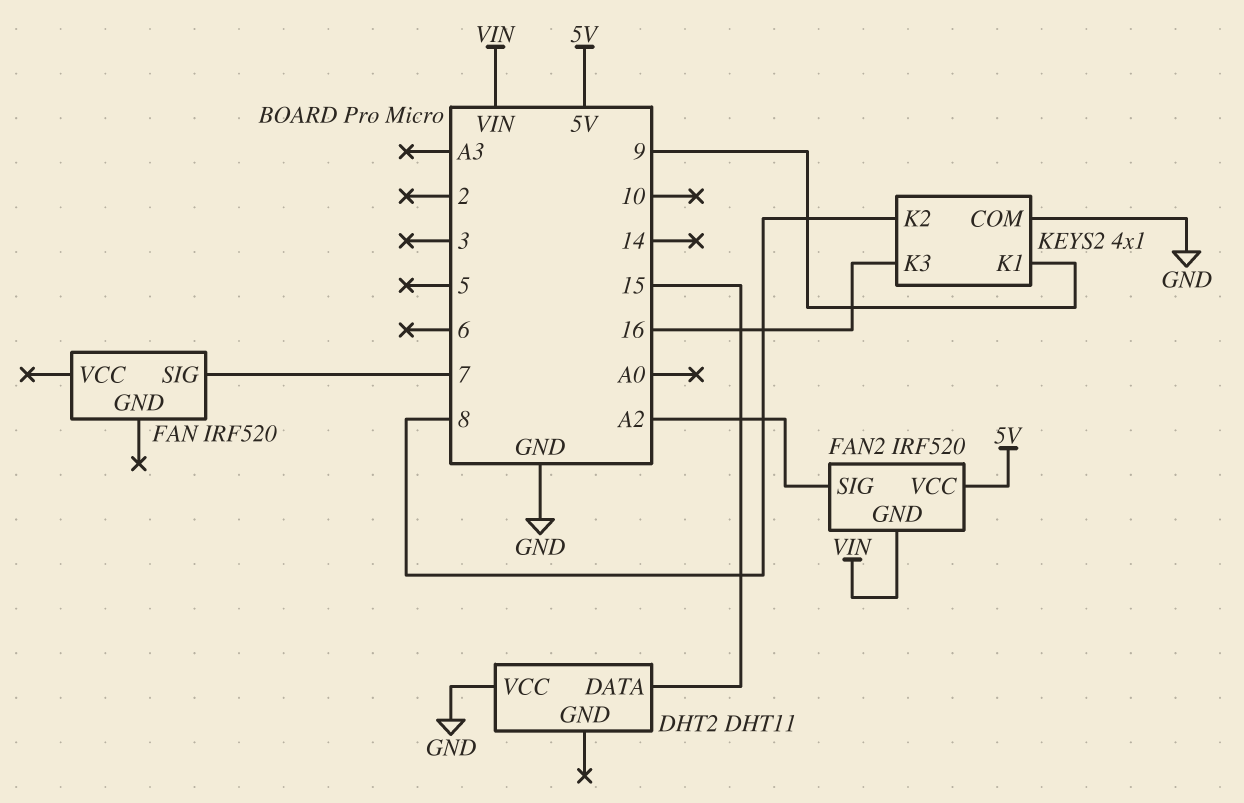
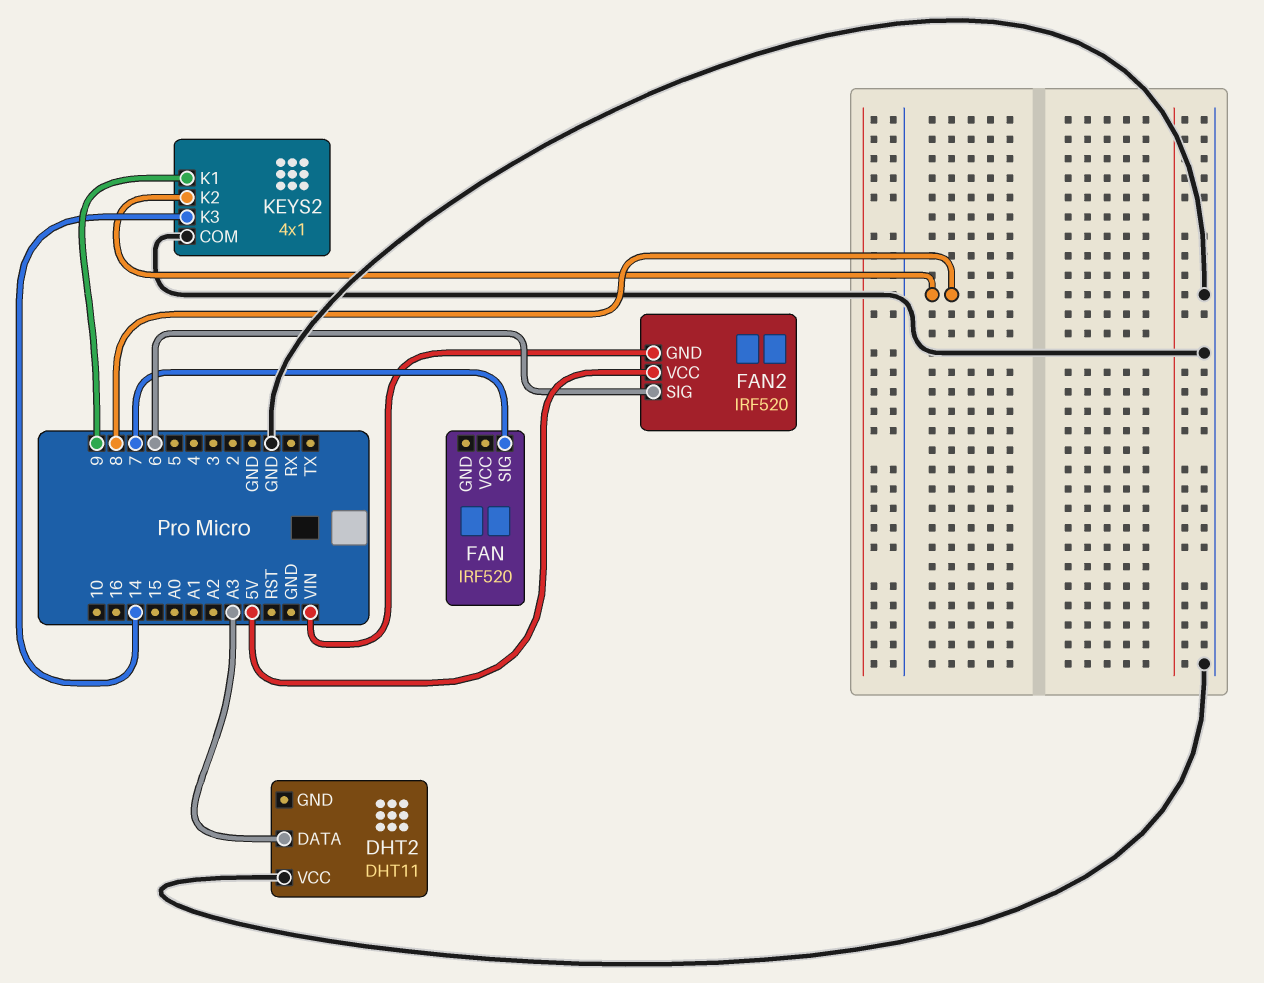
DHT2 pin DATA: 15 -> A3
FAN2 pin SIG: A2 -> 6
KEYS2 pin K3: 16 -> 14

